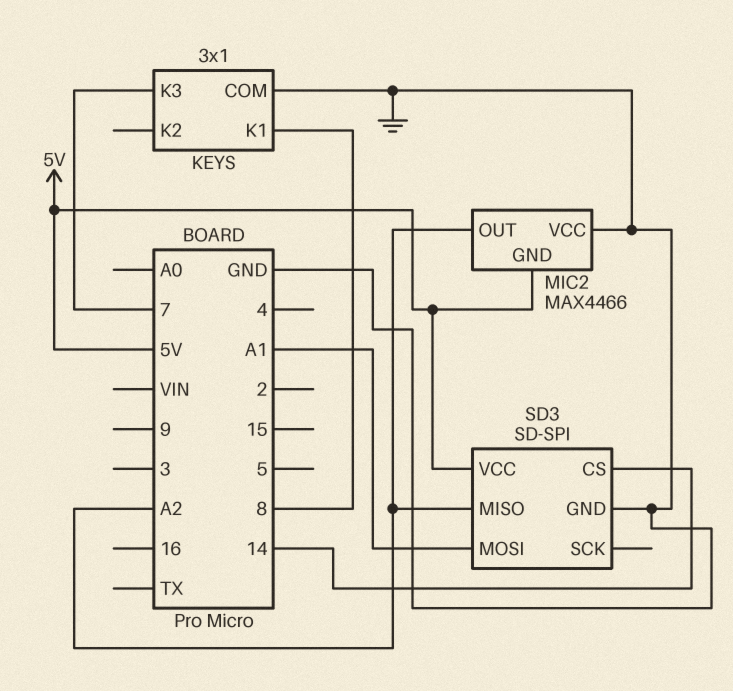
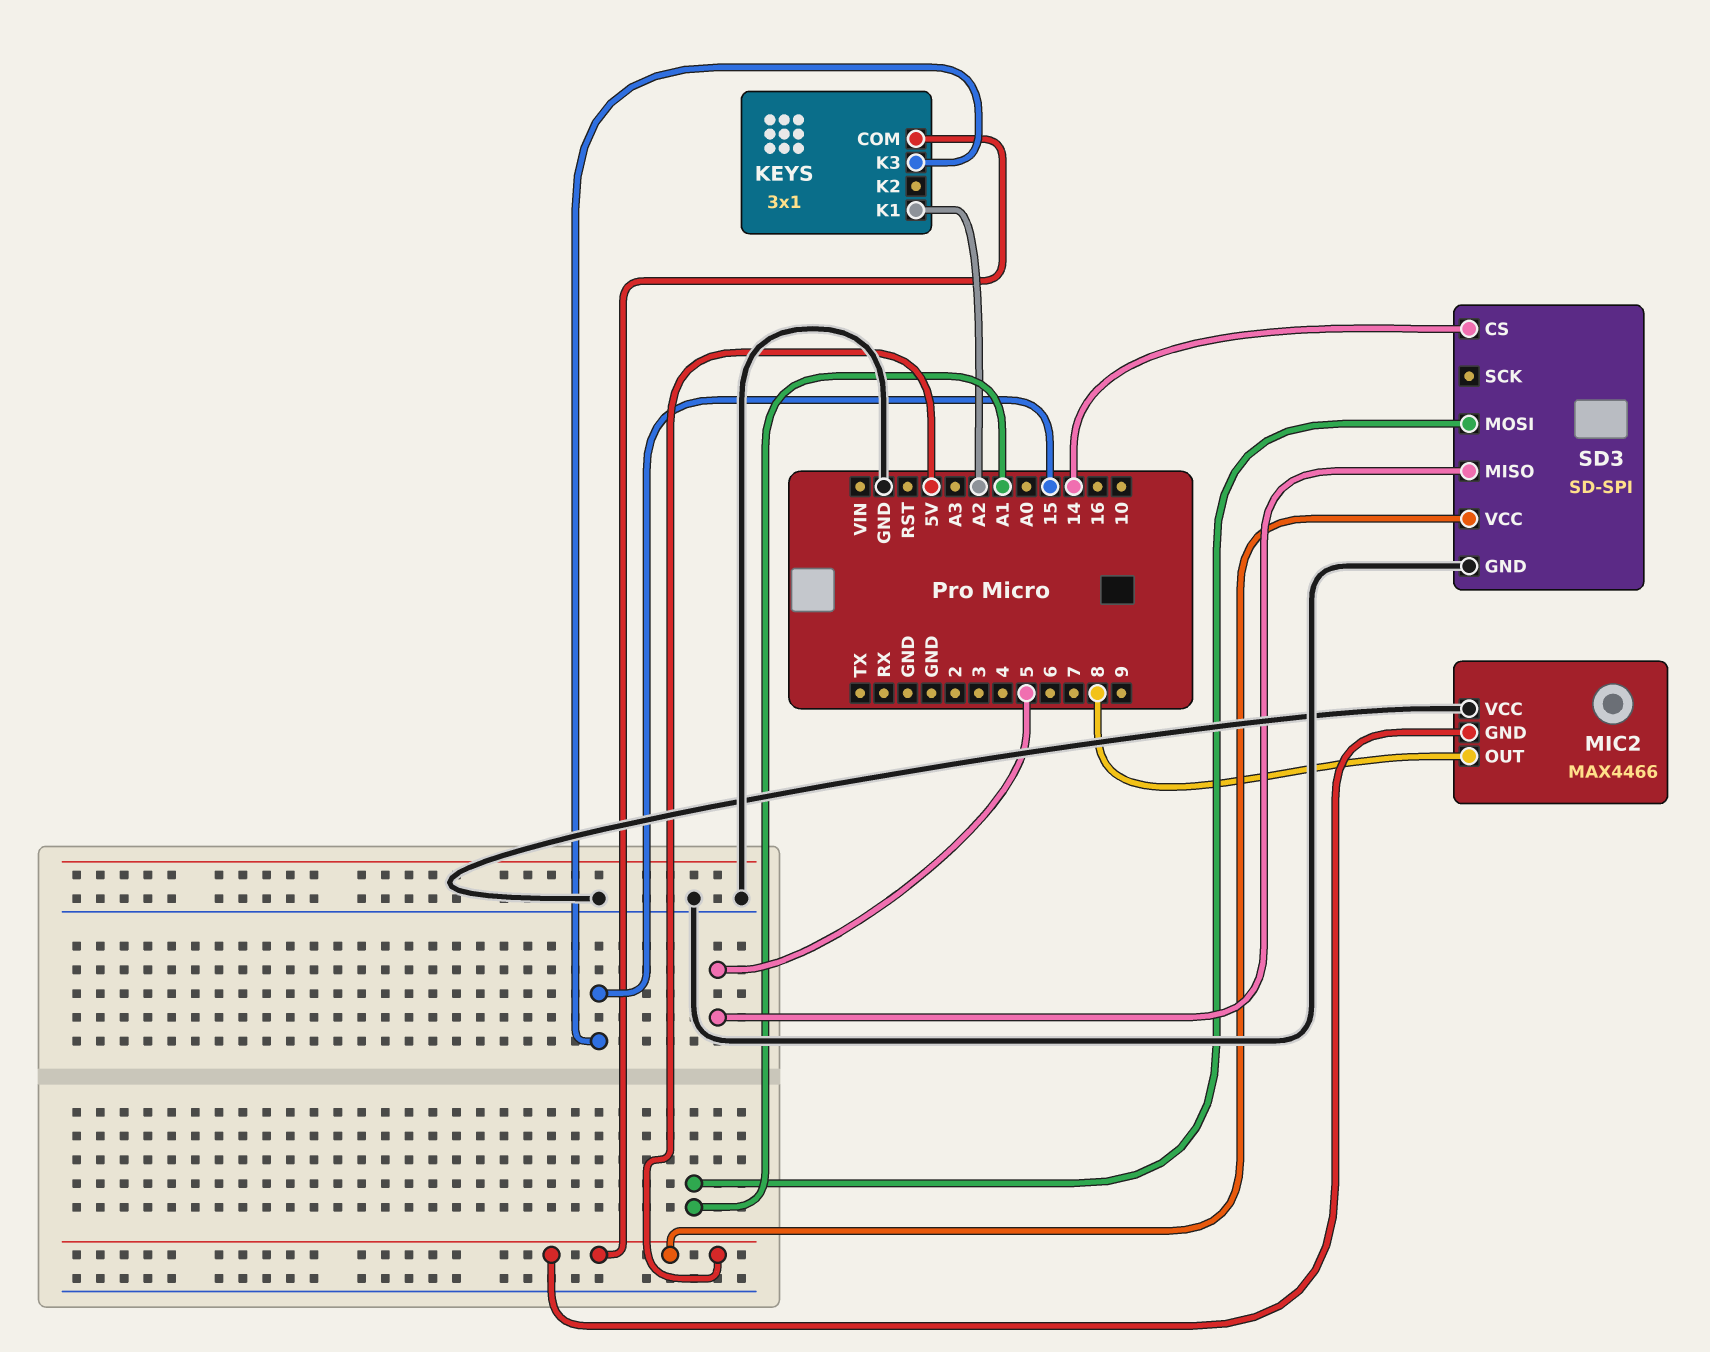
KEYS pin COM: GND -> 5V
KEYS pin K1: 8 -> A2
KEYS pin K3: 7 -> 15
MIC2 pin OUT: A2 -> 8
SD3 pin MISO: A2 -> 5

